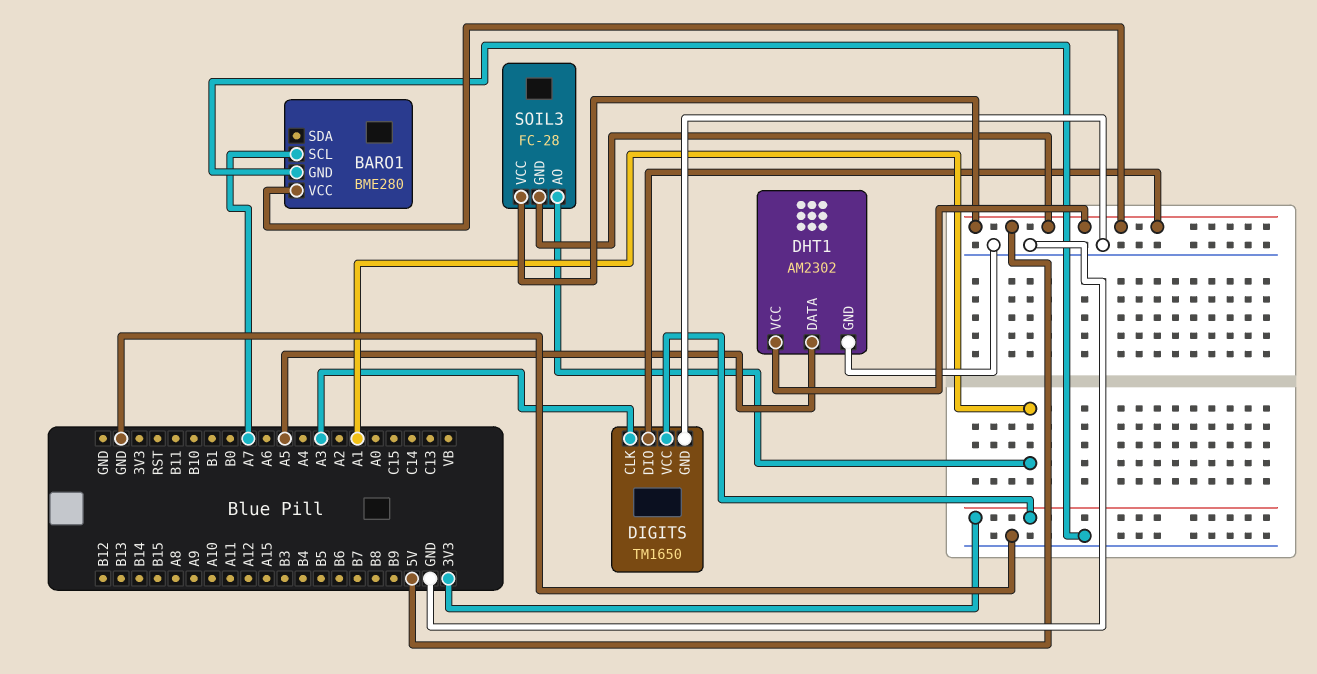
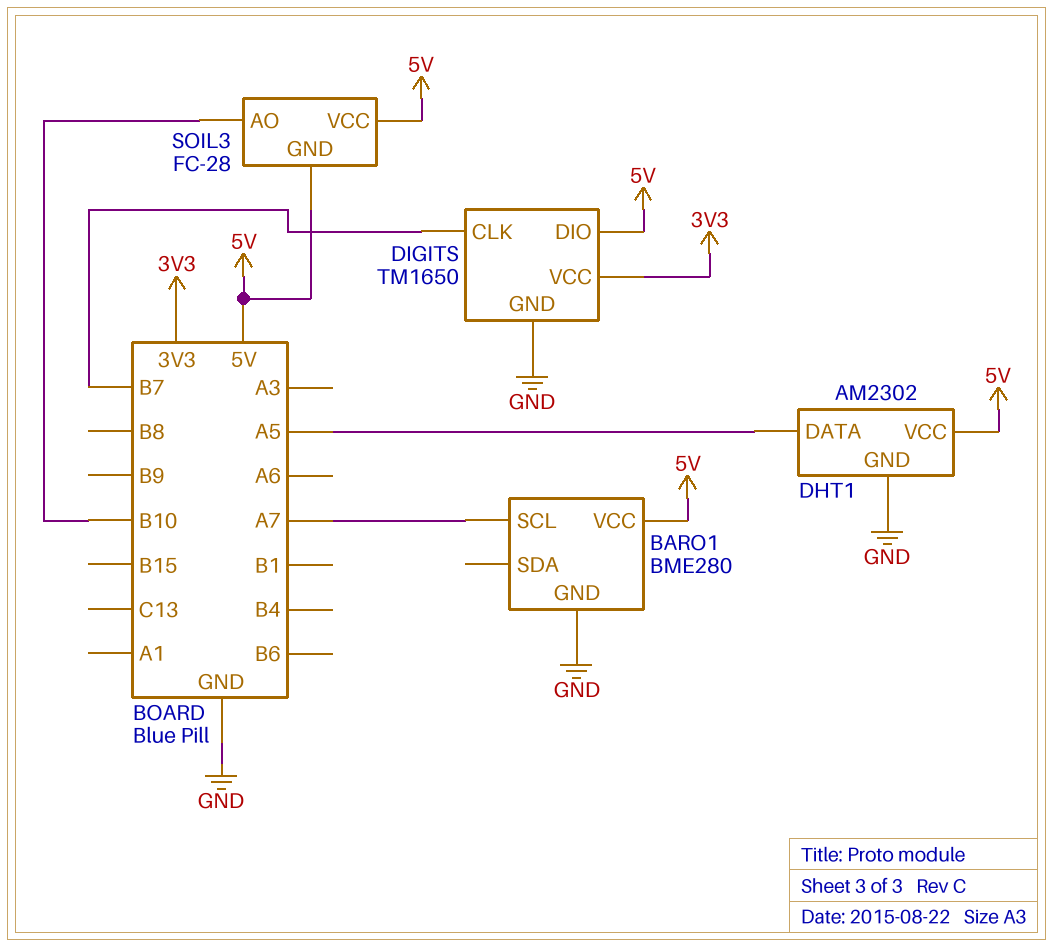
DIGITS pin CLK: A3 -> B7
SOIL3 pin AO: A1 -> B10

